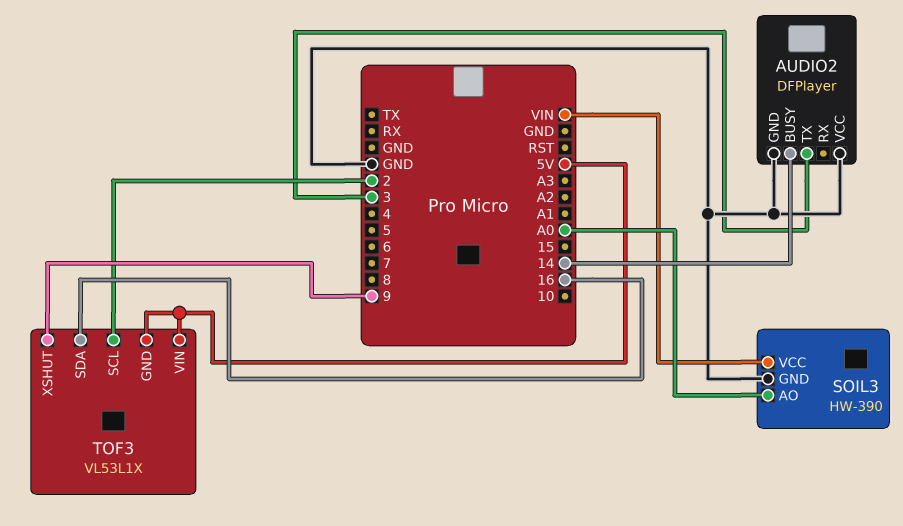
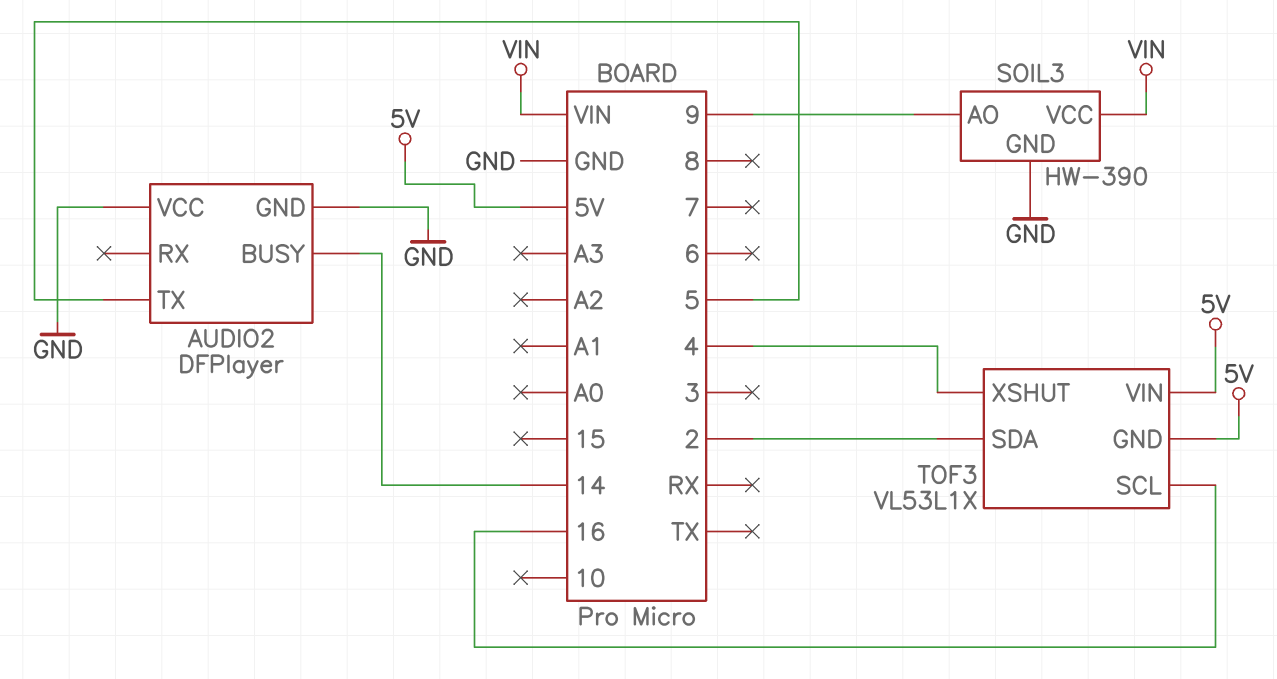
AUDIO2 pin TX: 3 -> 5
SOIL3 pin AO: A0 -> 9
TOF3 pin SCL: 2 -> 16
TOF3 pin SDA: 16 -> 2
TOF3 pin XSHUT: 9 -> 4

